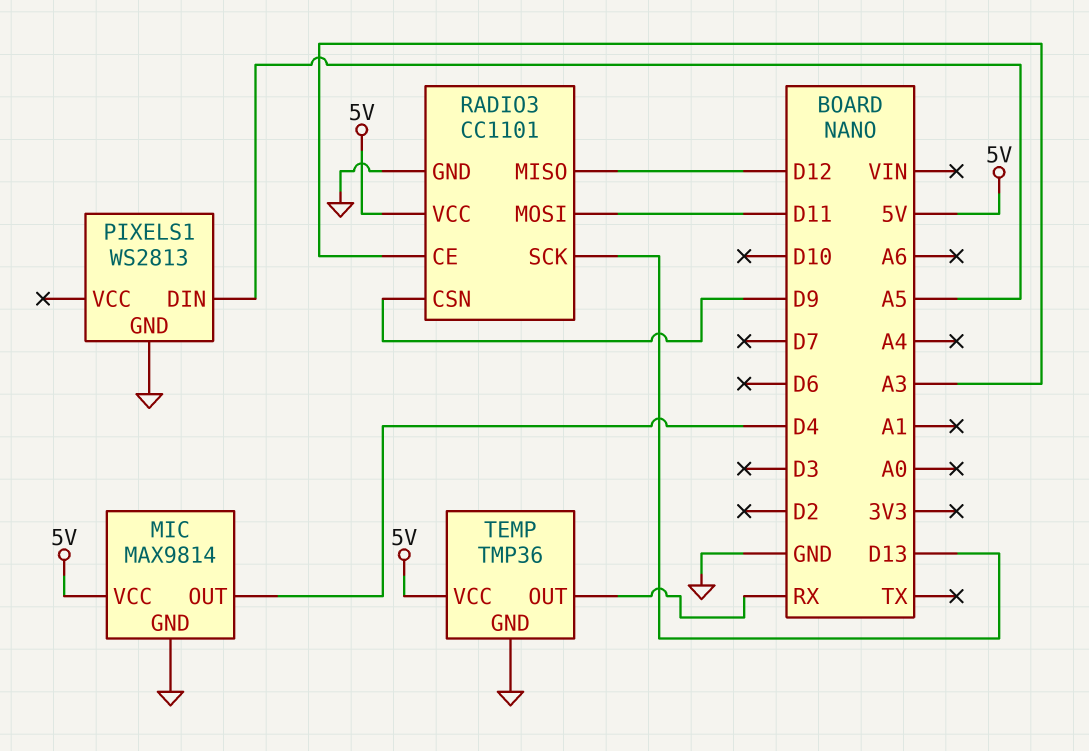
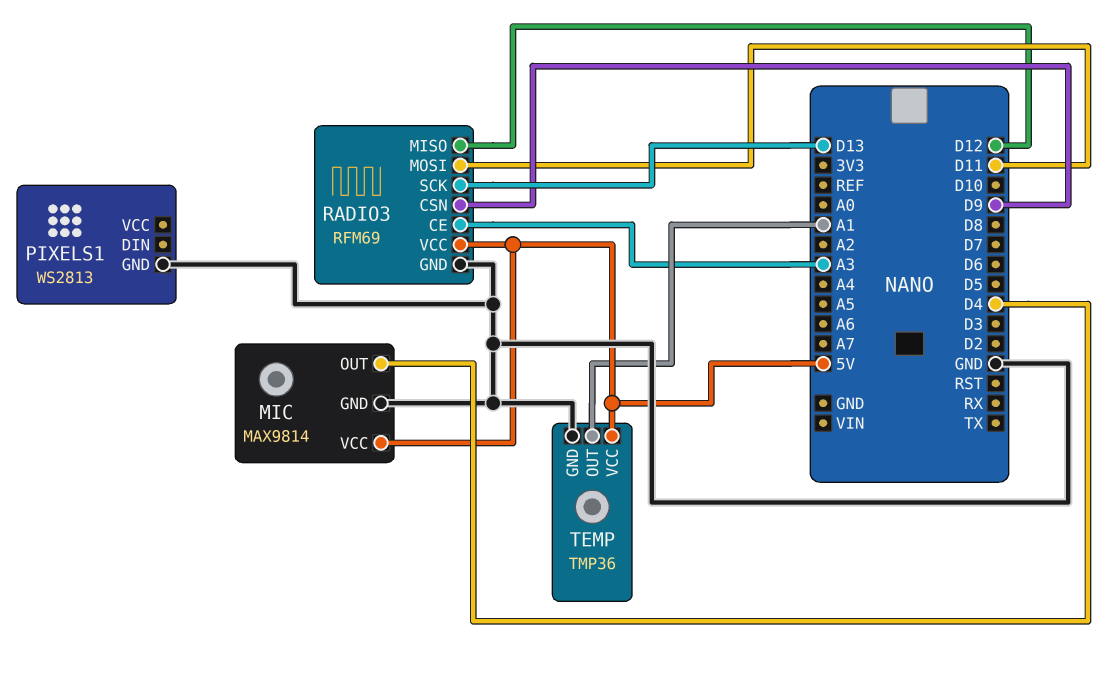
PIXELS1 pin DIN: A5 -> none
RADIO3: CC1101 -> RFM69
TEMP pin OUT: RX -> A1

